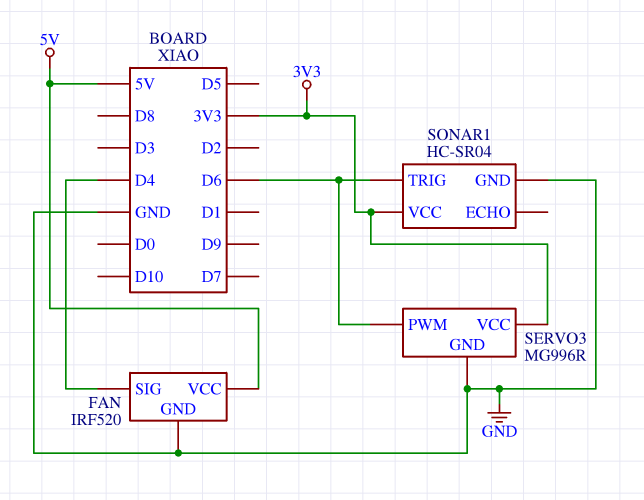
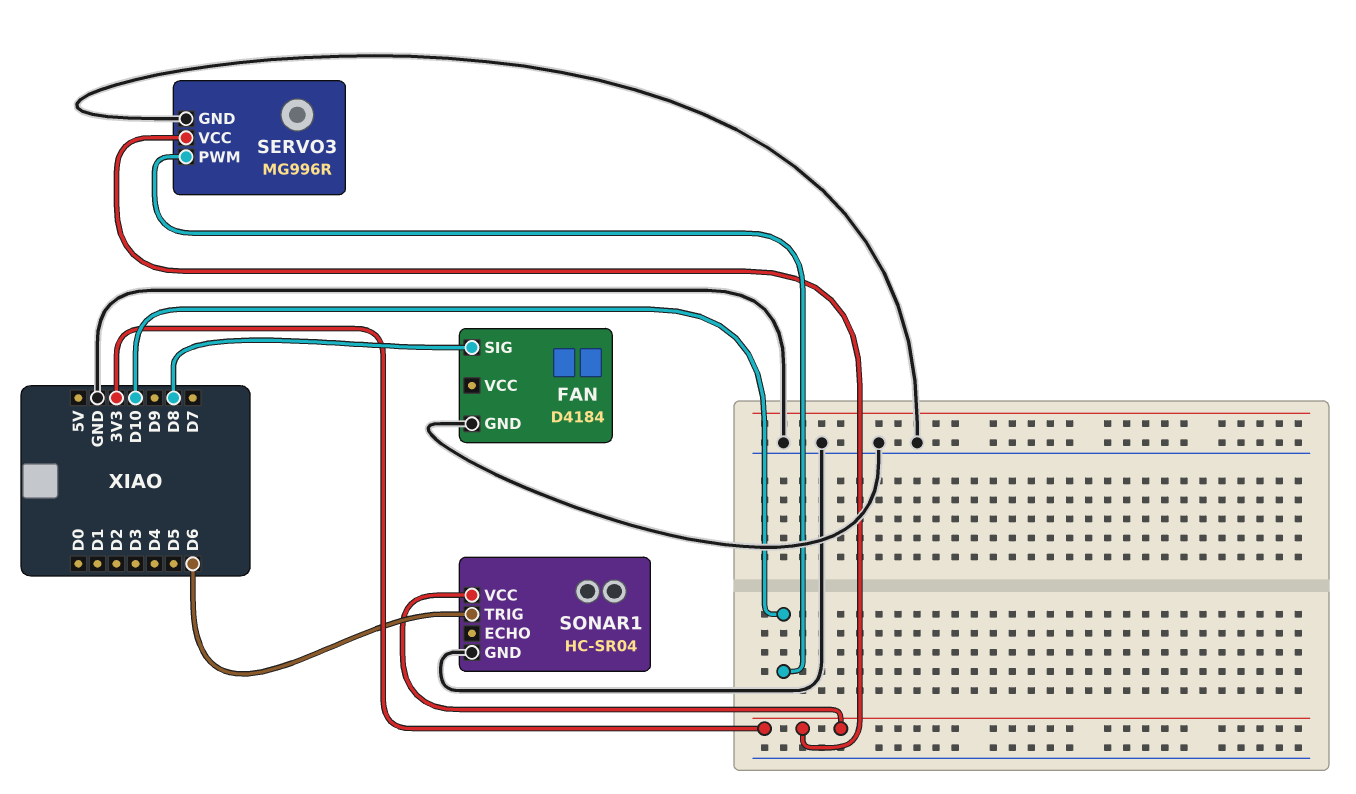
FAN: IRF520 -> D4184
FAN pin SIG: D4 -> D8
FAN pin VCC: 5V -> none
SERVO3 pin PWM: D6 -> D10

